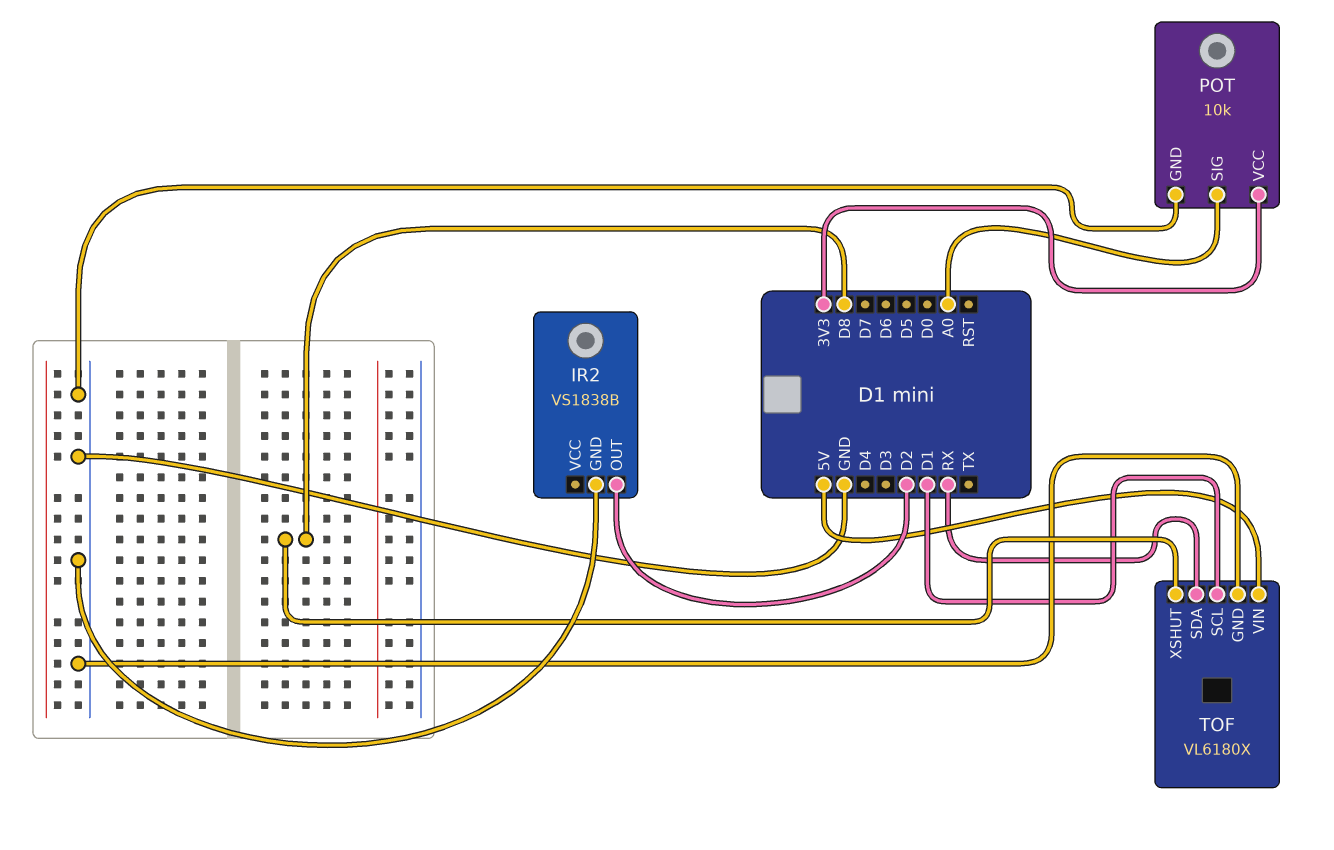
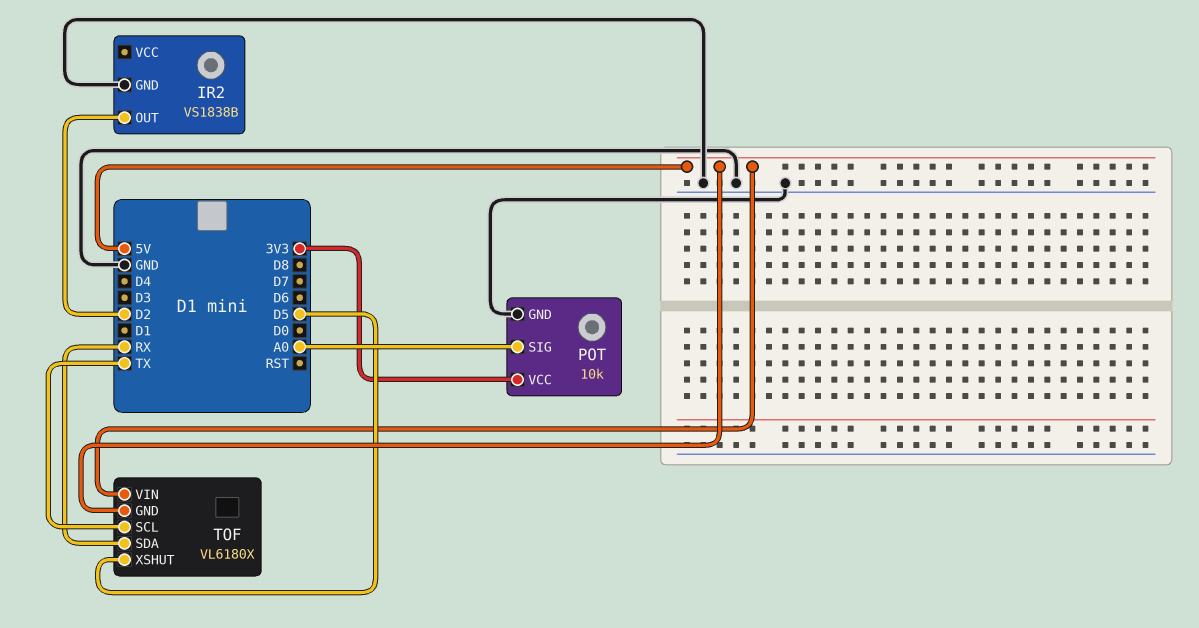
TOF pin GND: GND -> 5V
TOF pin SCL: D1 -> TX
TOF pin XSHUT: D8 -> D5

